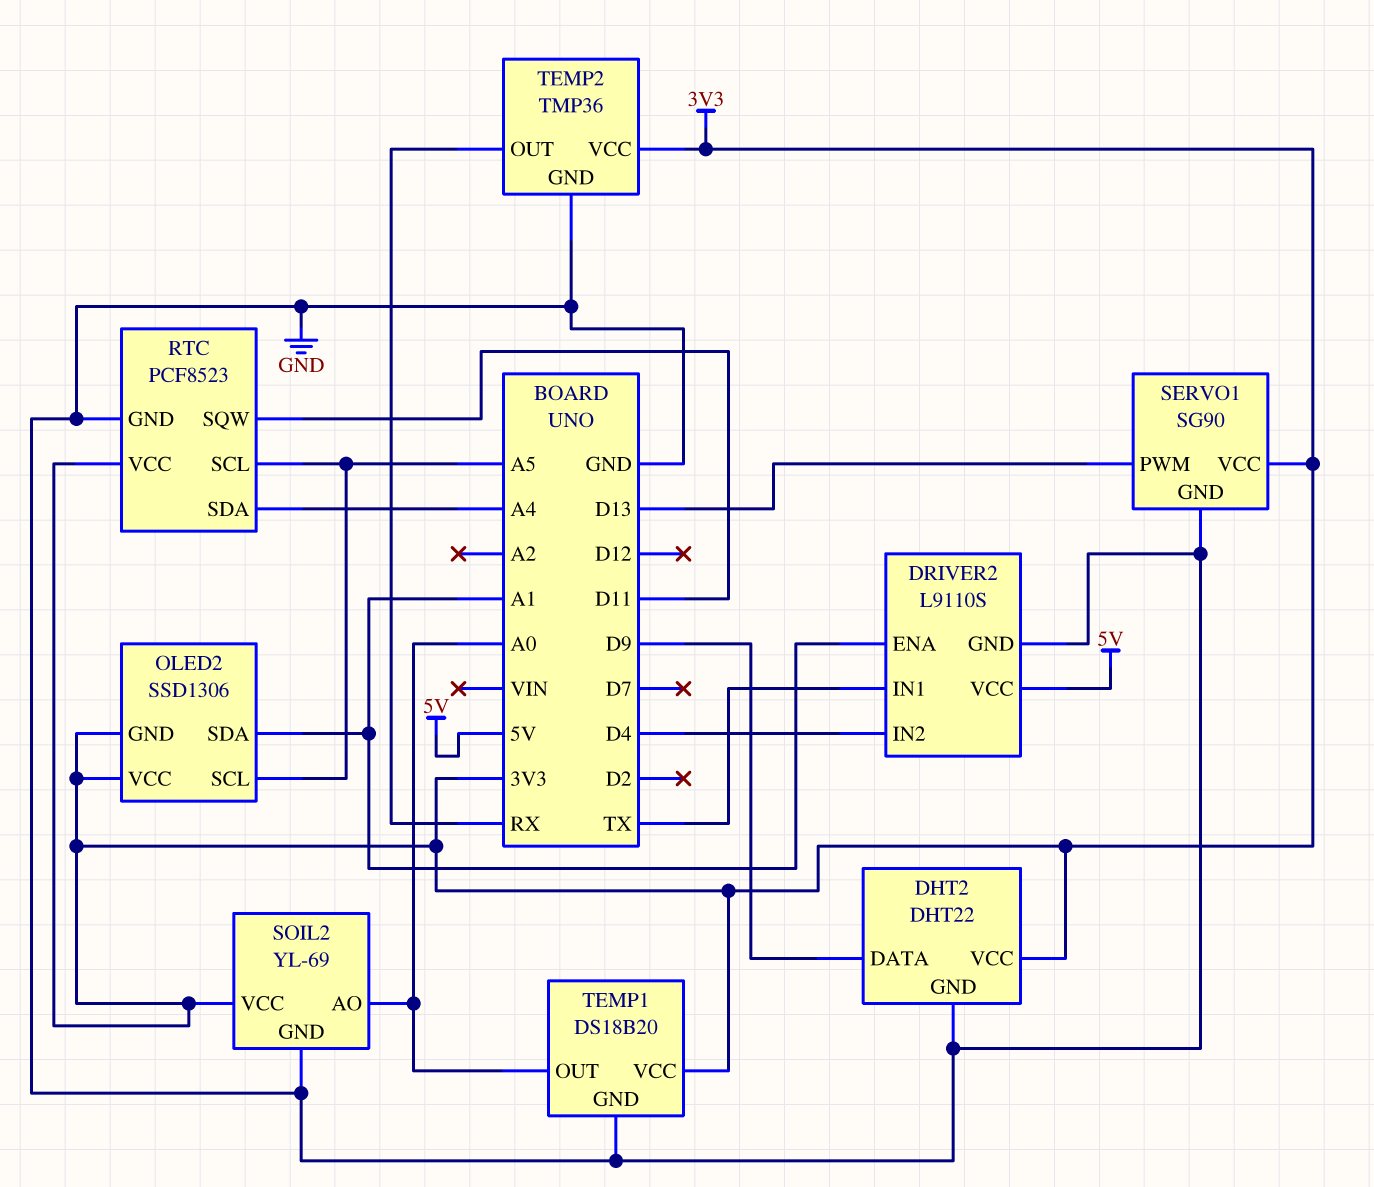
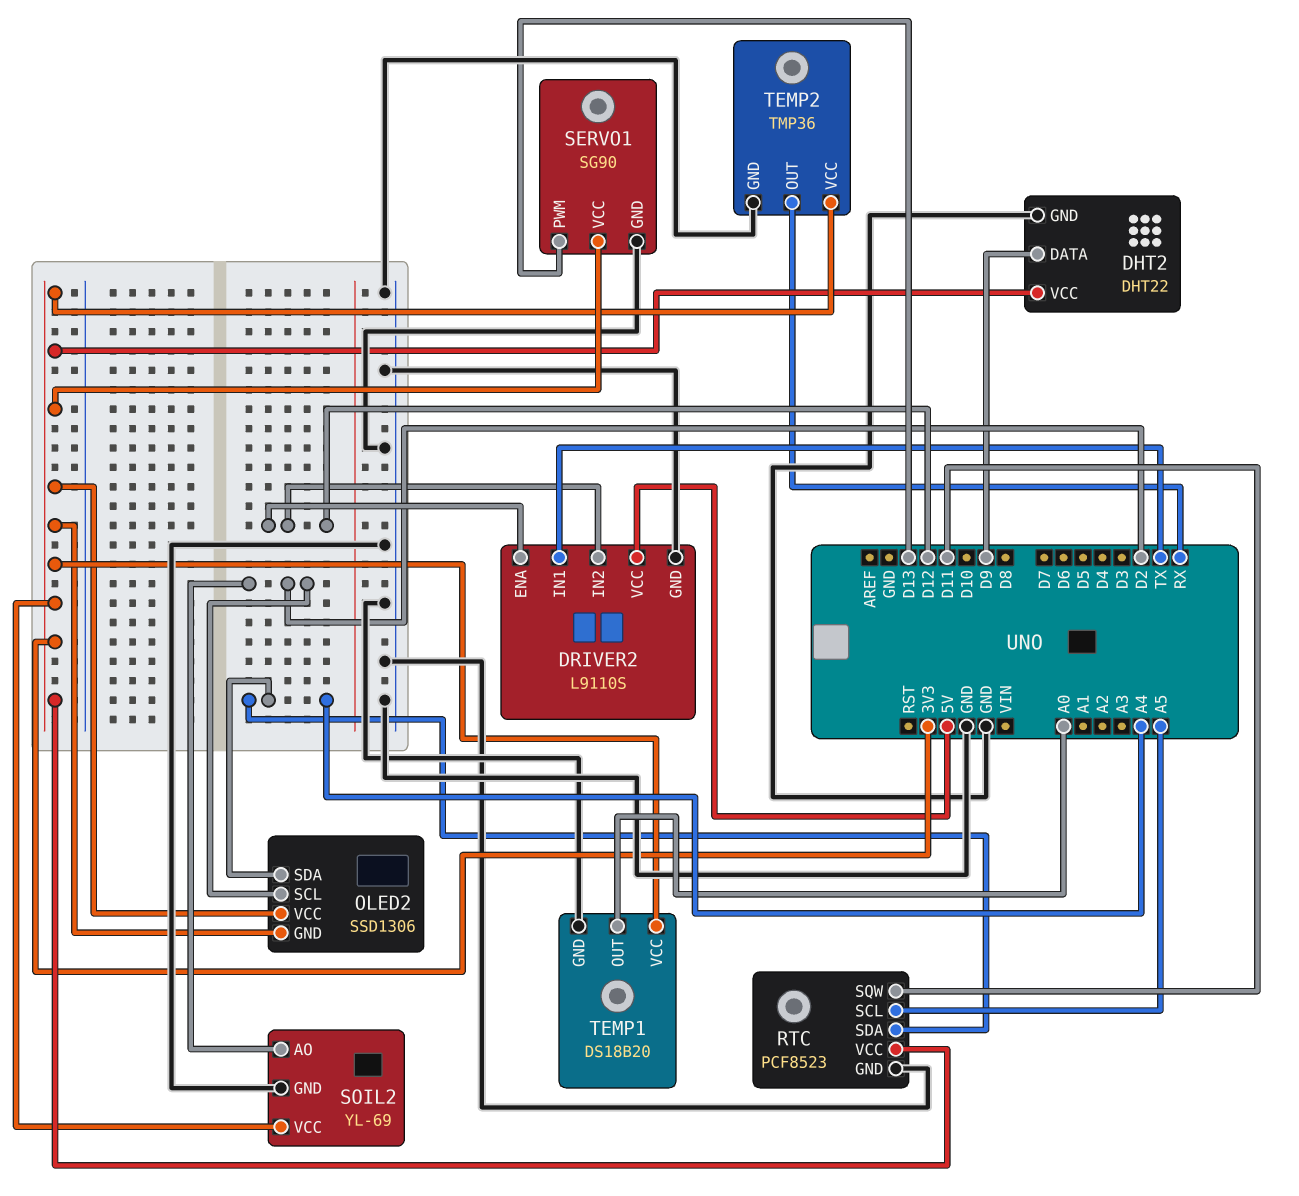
DRIVER2 pin ENA: A1 -> D12
DRIVER2 pin IN2: D4 -> D12
OLED2 pin SCL: A5 -> D2
OLED2 pin SDA: A1 -> A4
SOIL2 pin AO: A0 -> D2

